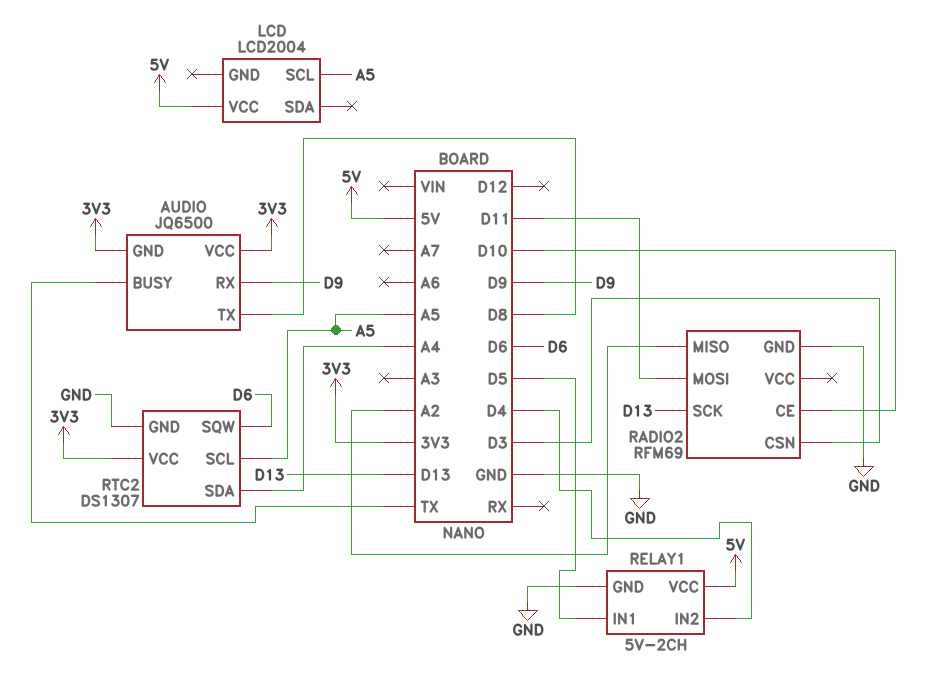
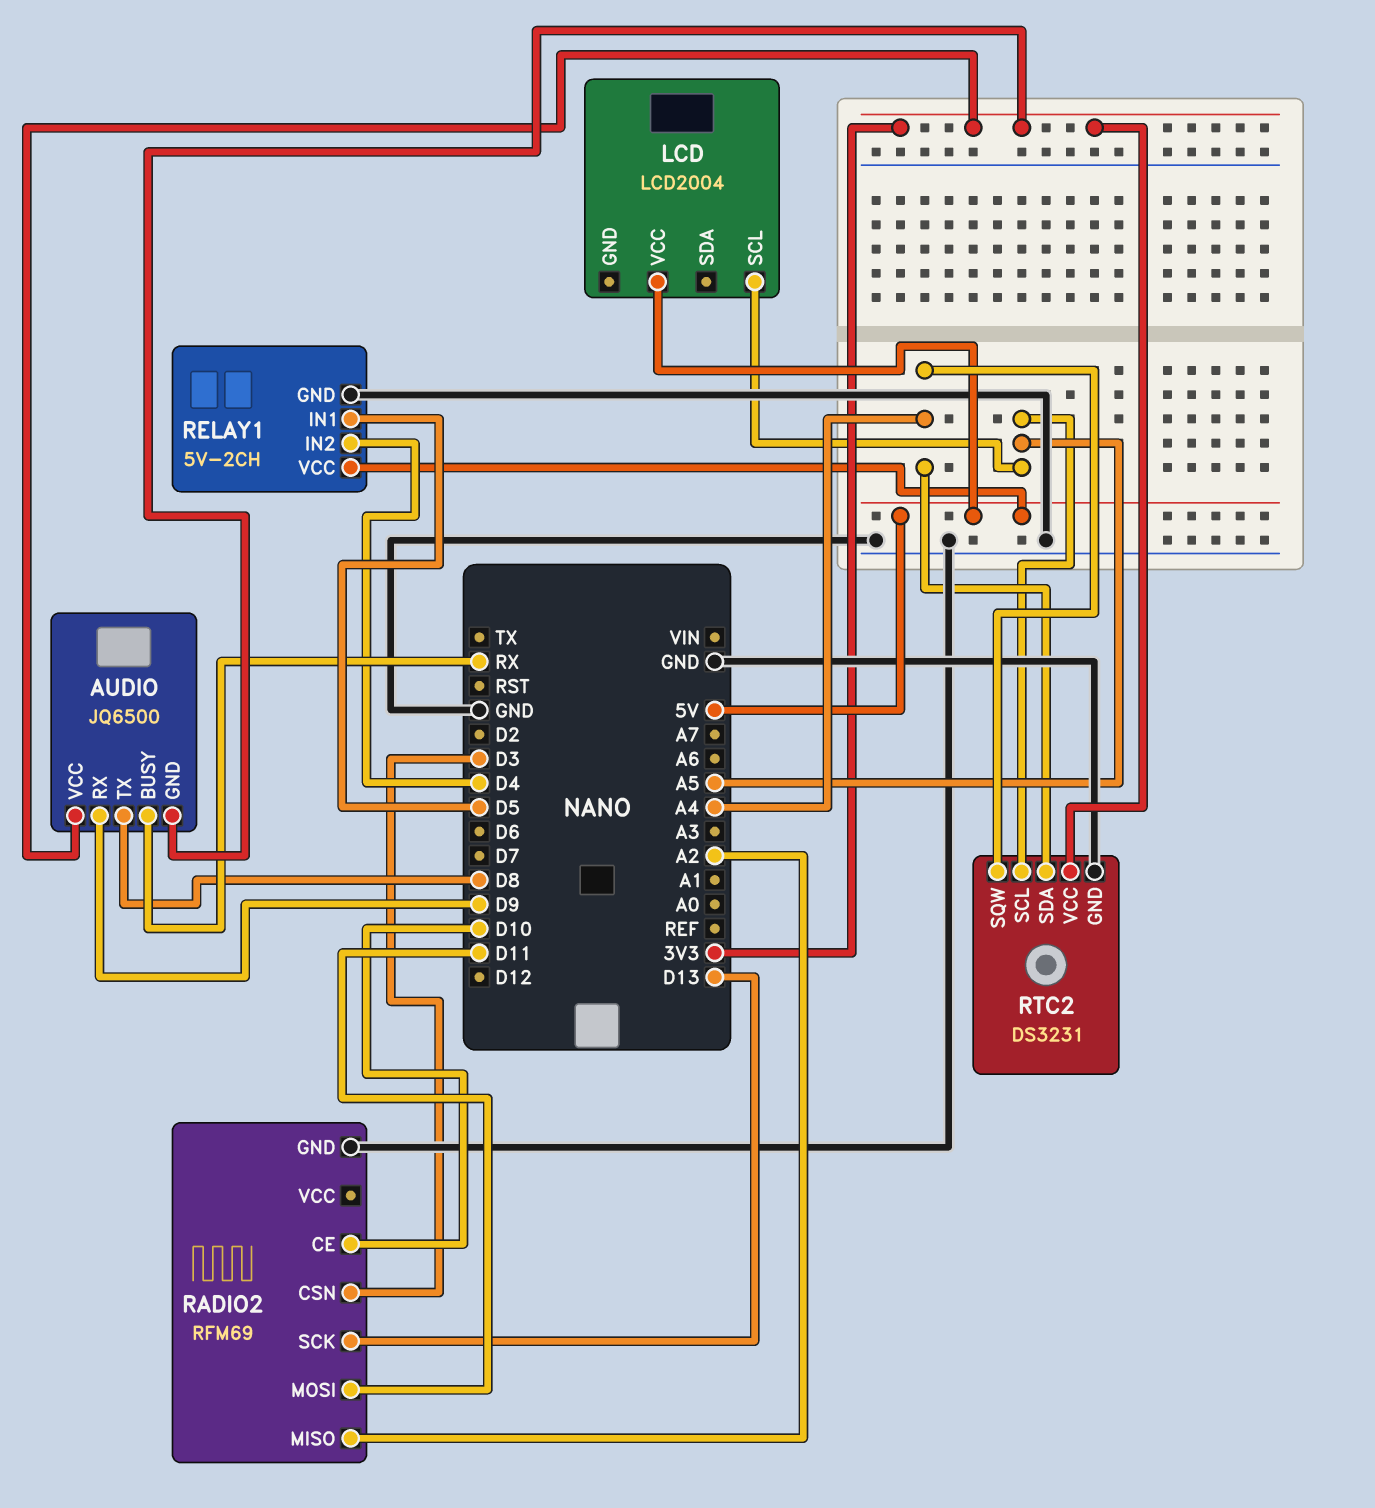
AUDIO pin BUSY: TX -> RX
RTC2: DS1307 -> DS3231
RTC2 pin SQW: D6 -> A4

